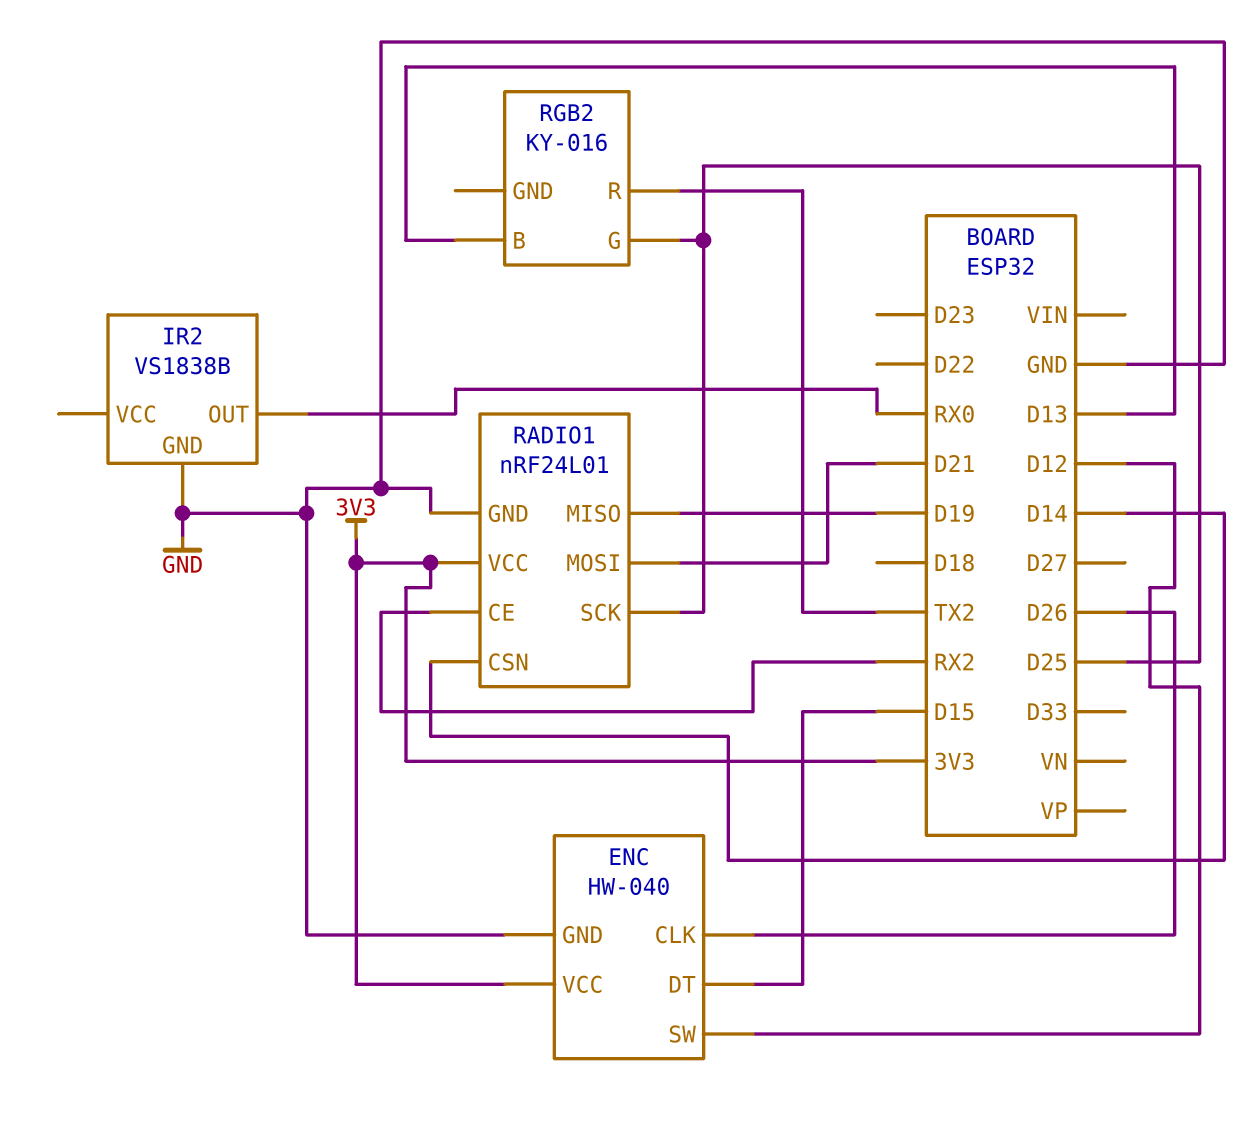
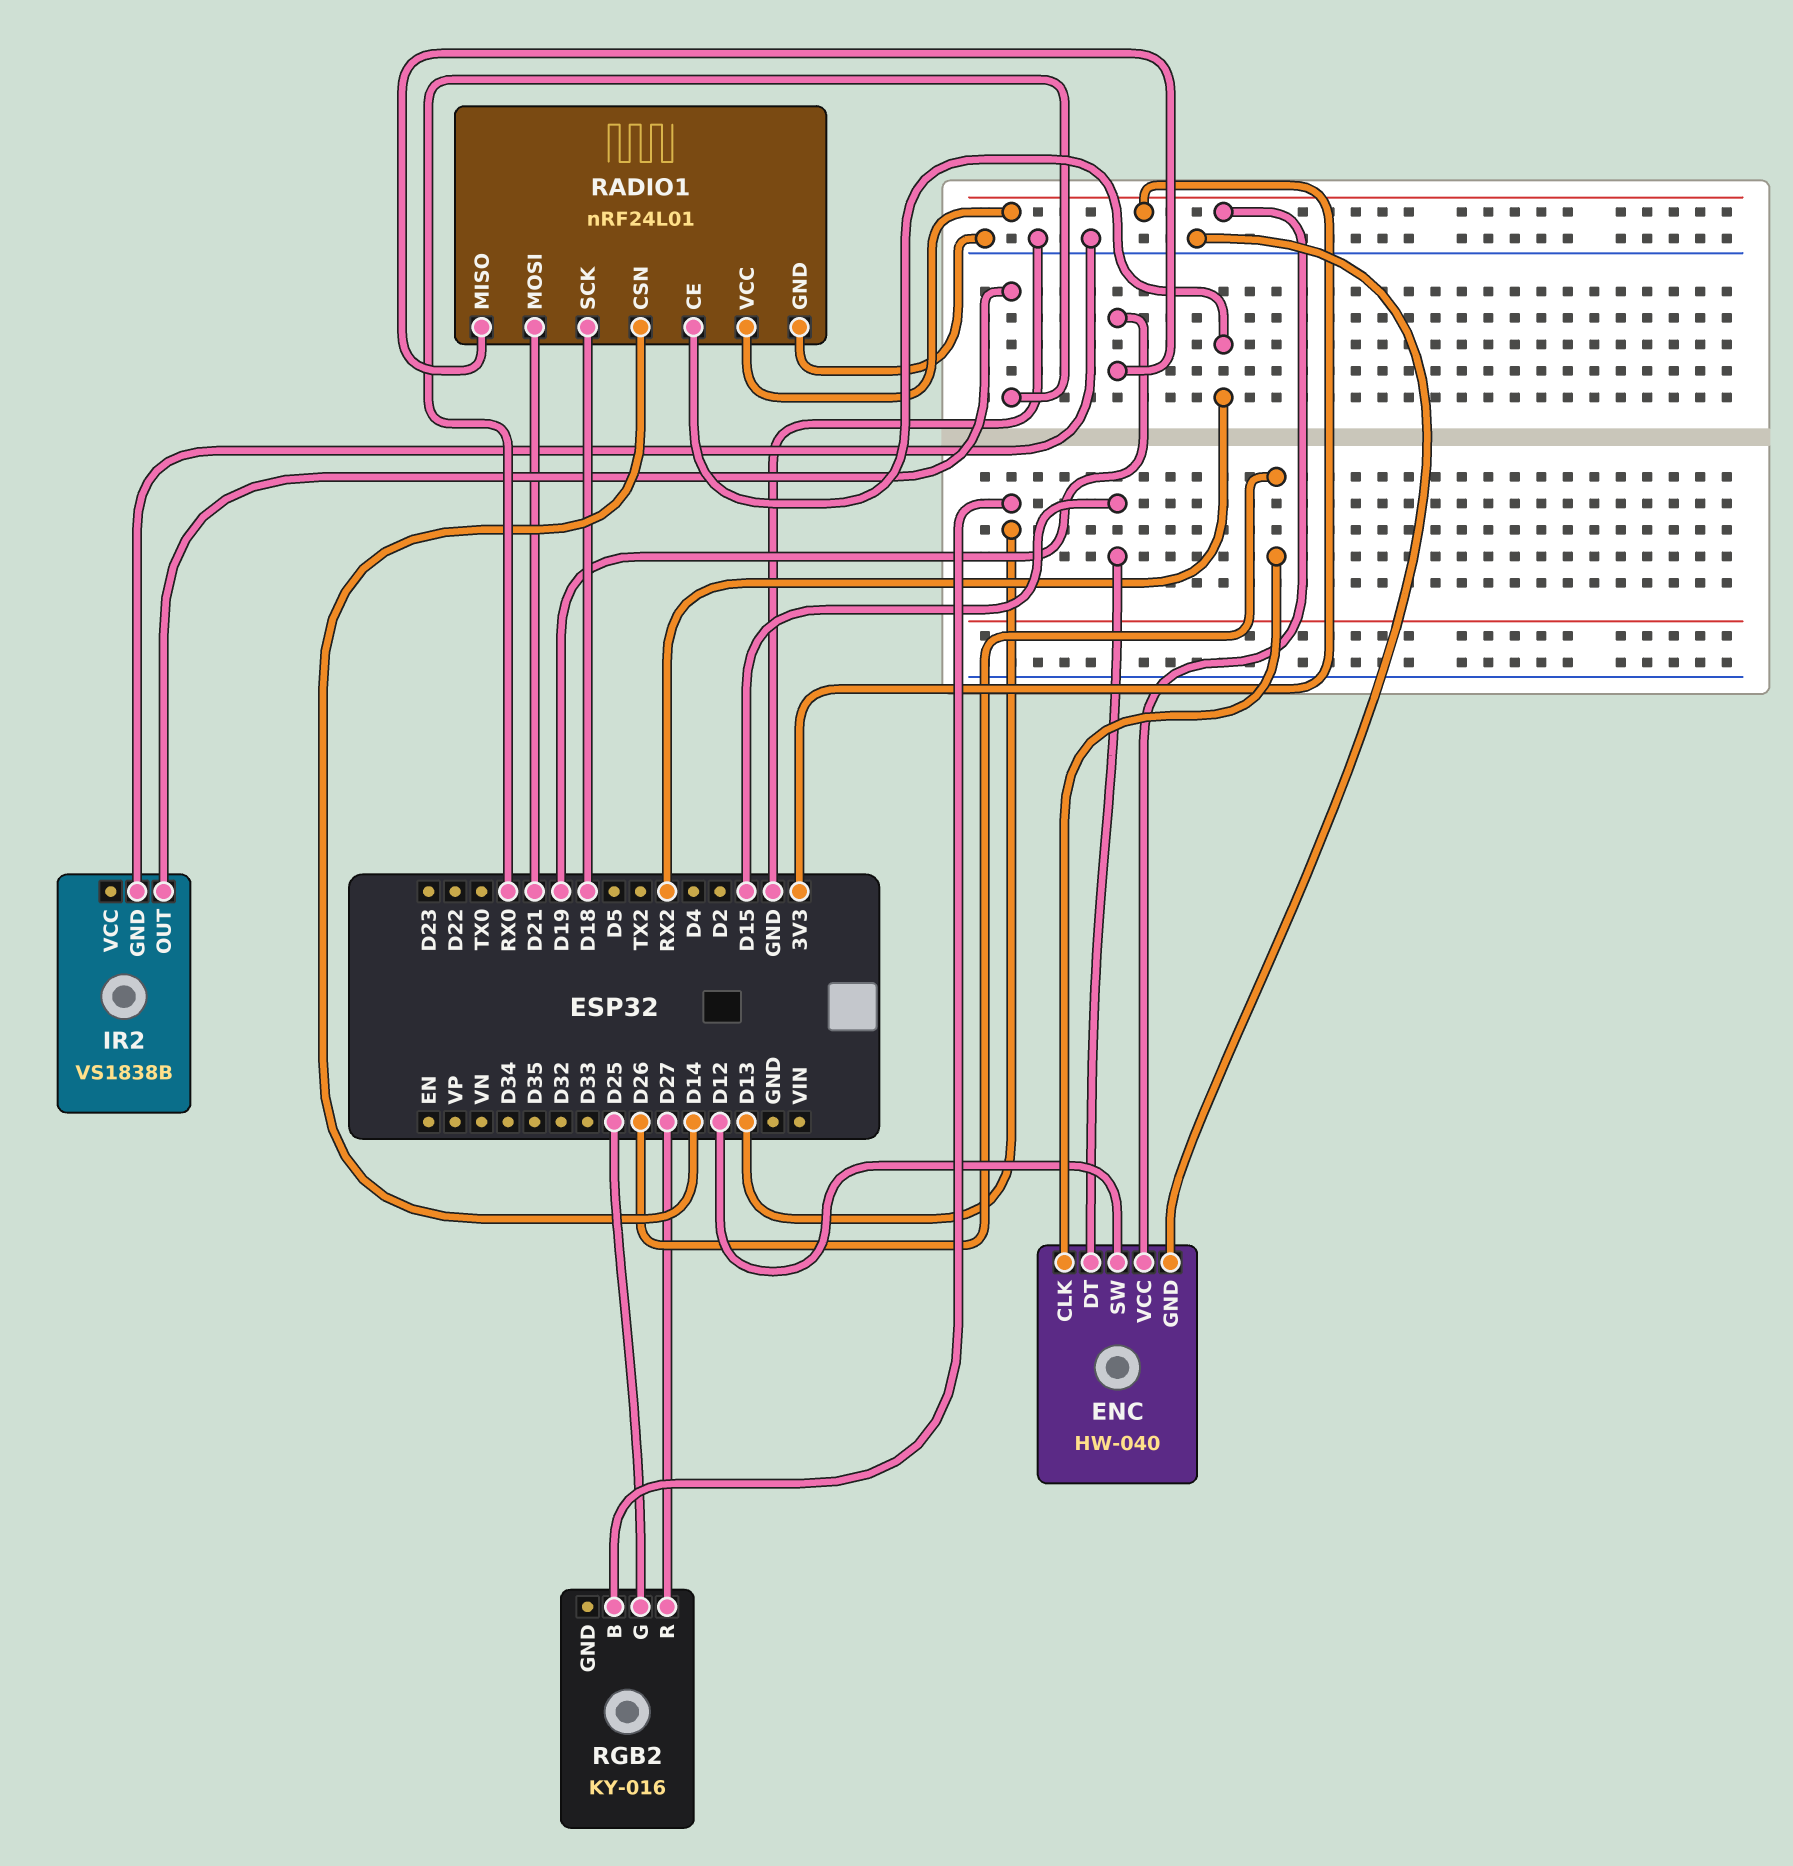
RADIO1 pin SCK: D25 -> D18
RGB2 pin R: TX2 -> D27

